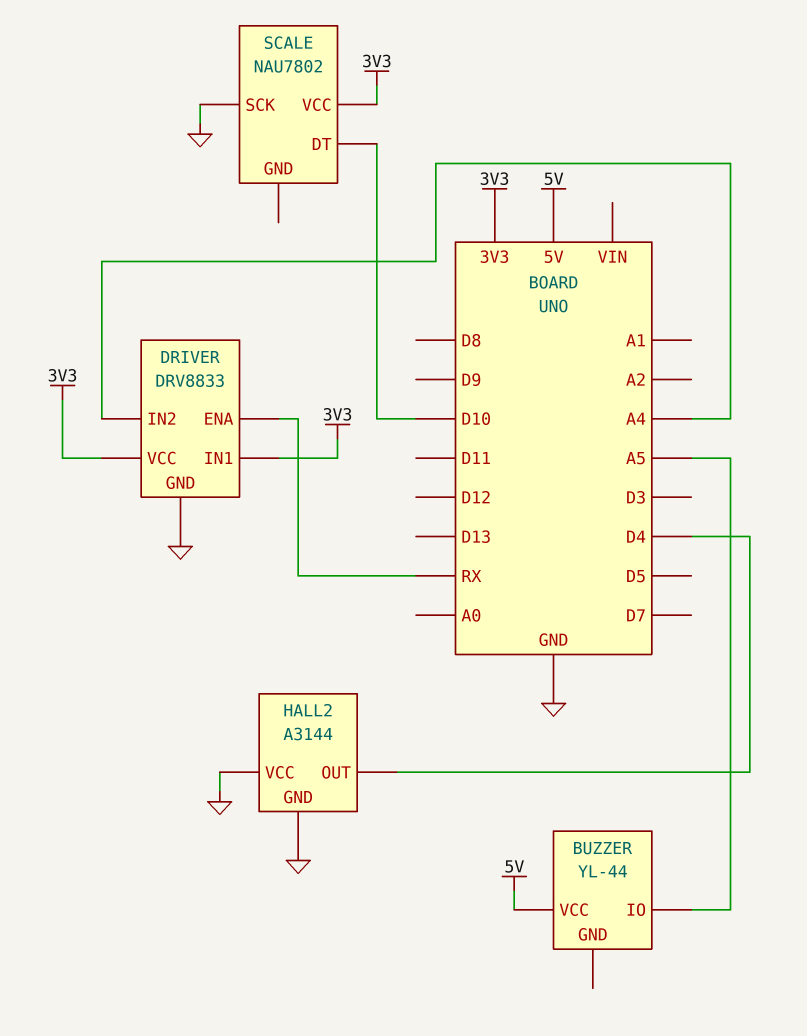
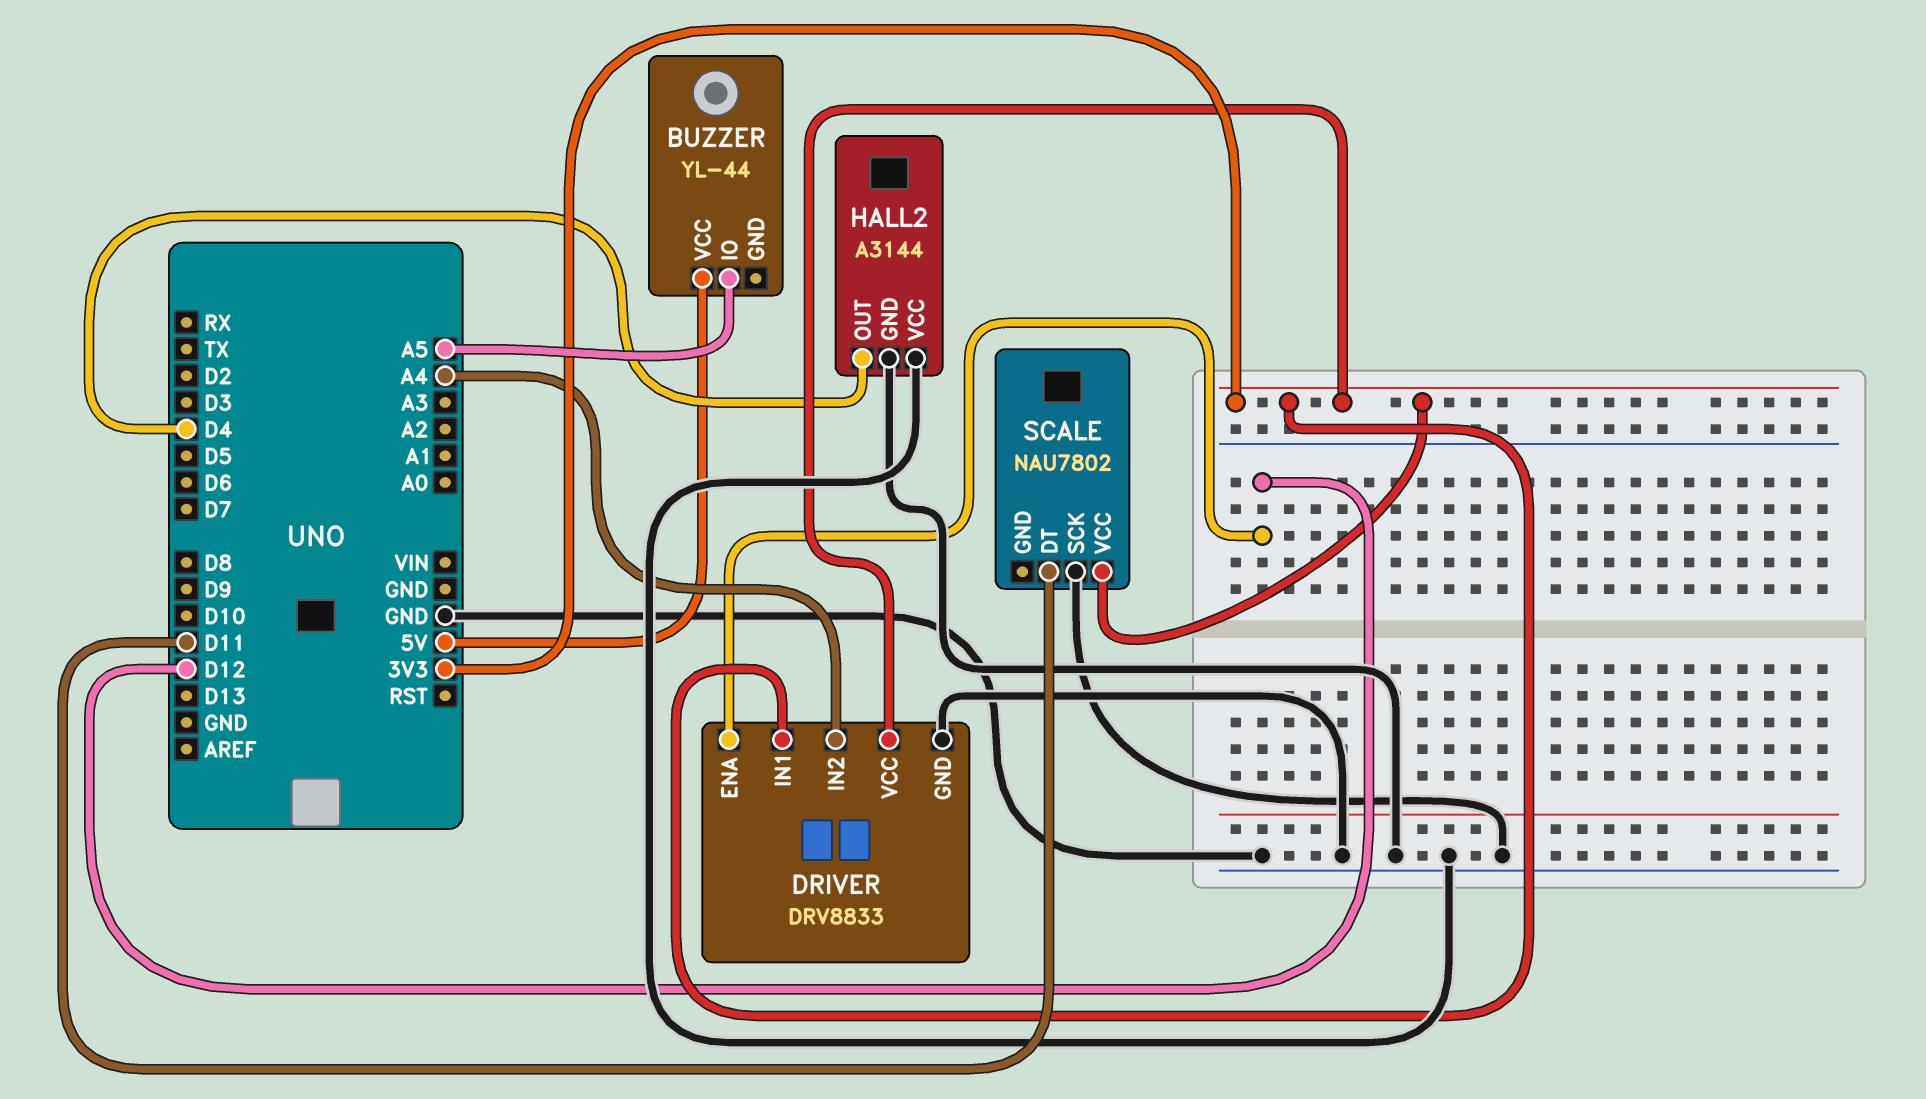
DRIVER pin ENA: RX -> D12
SCALE pin DT: D10 -> D11

